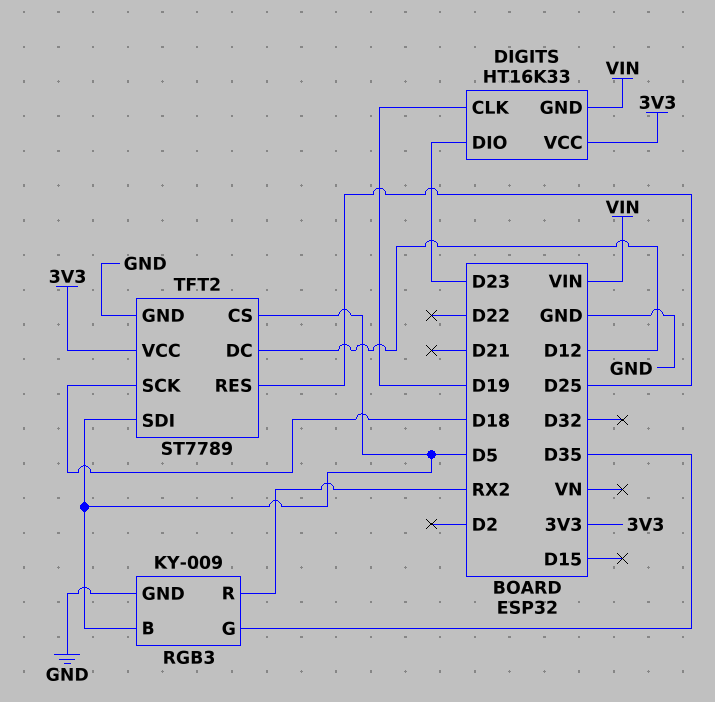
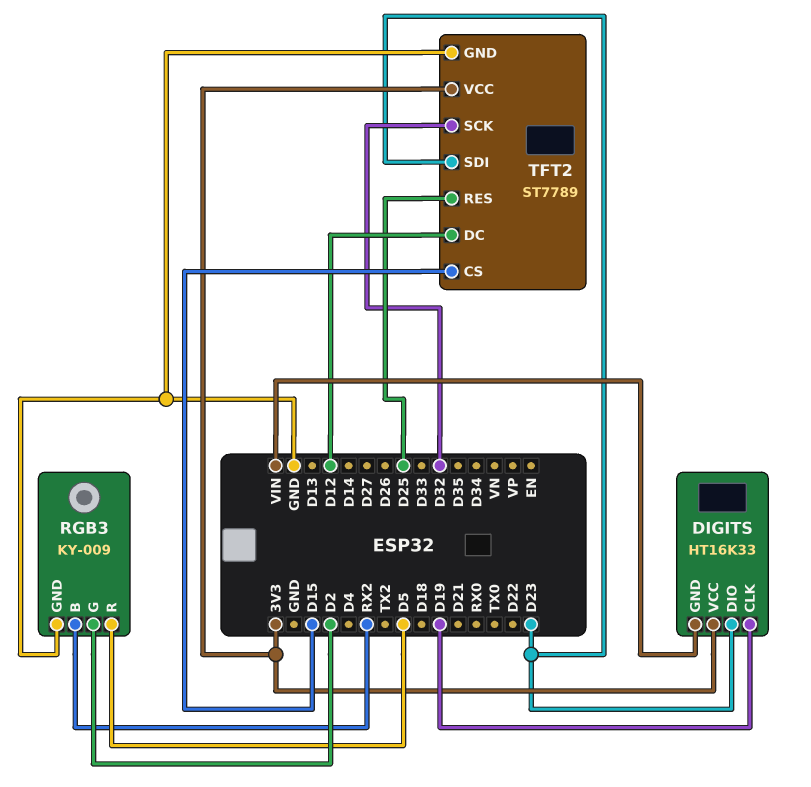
RGB3 pin B: D5 -> RX2
RGB3 pin G: D35 -> D2
RGB3 pin R: RX2 -> D5
TFT2 pin CS: D5 -> D15
TFT2 pin SCK: D18 -> D32
TFT2 pin SDI: D5 -> D23

